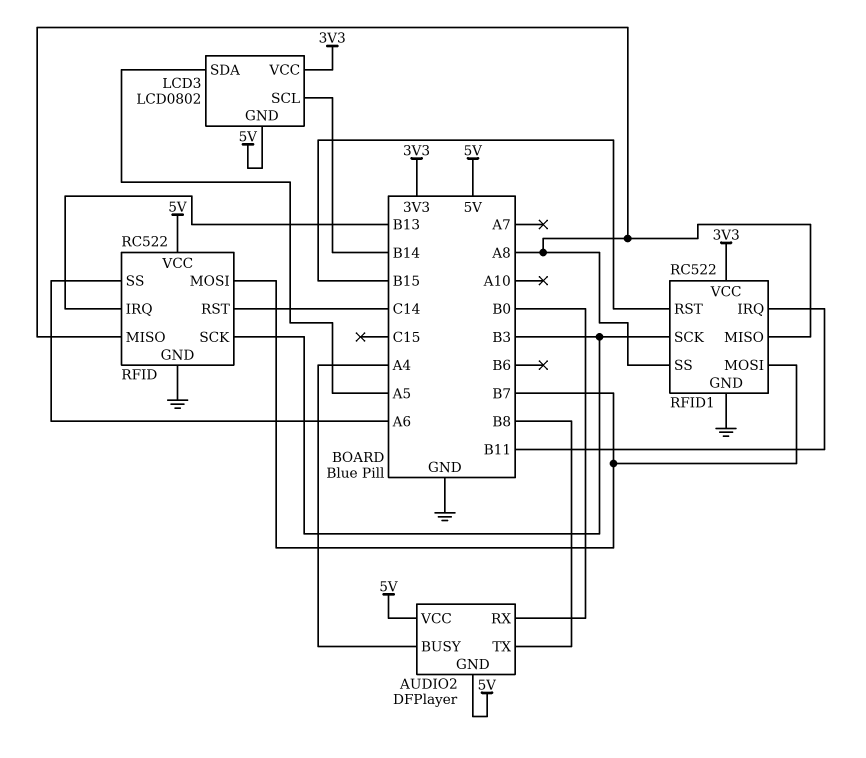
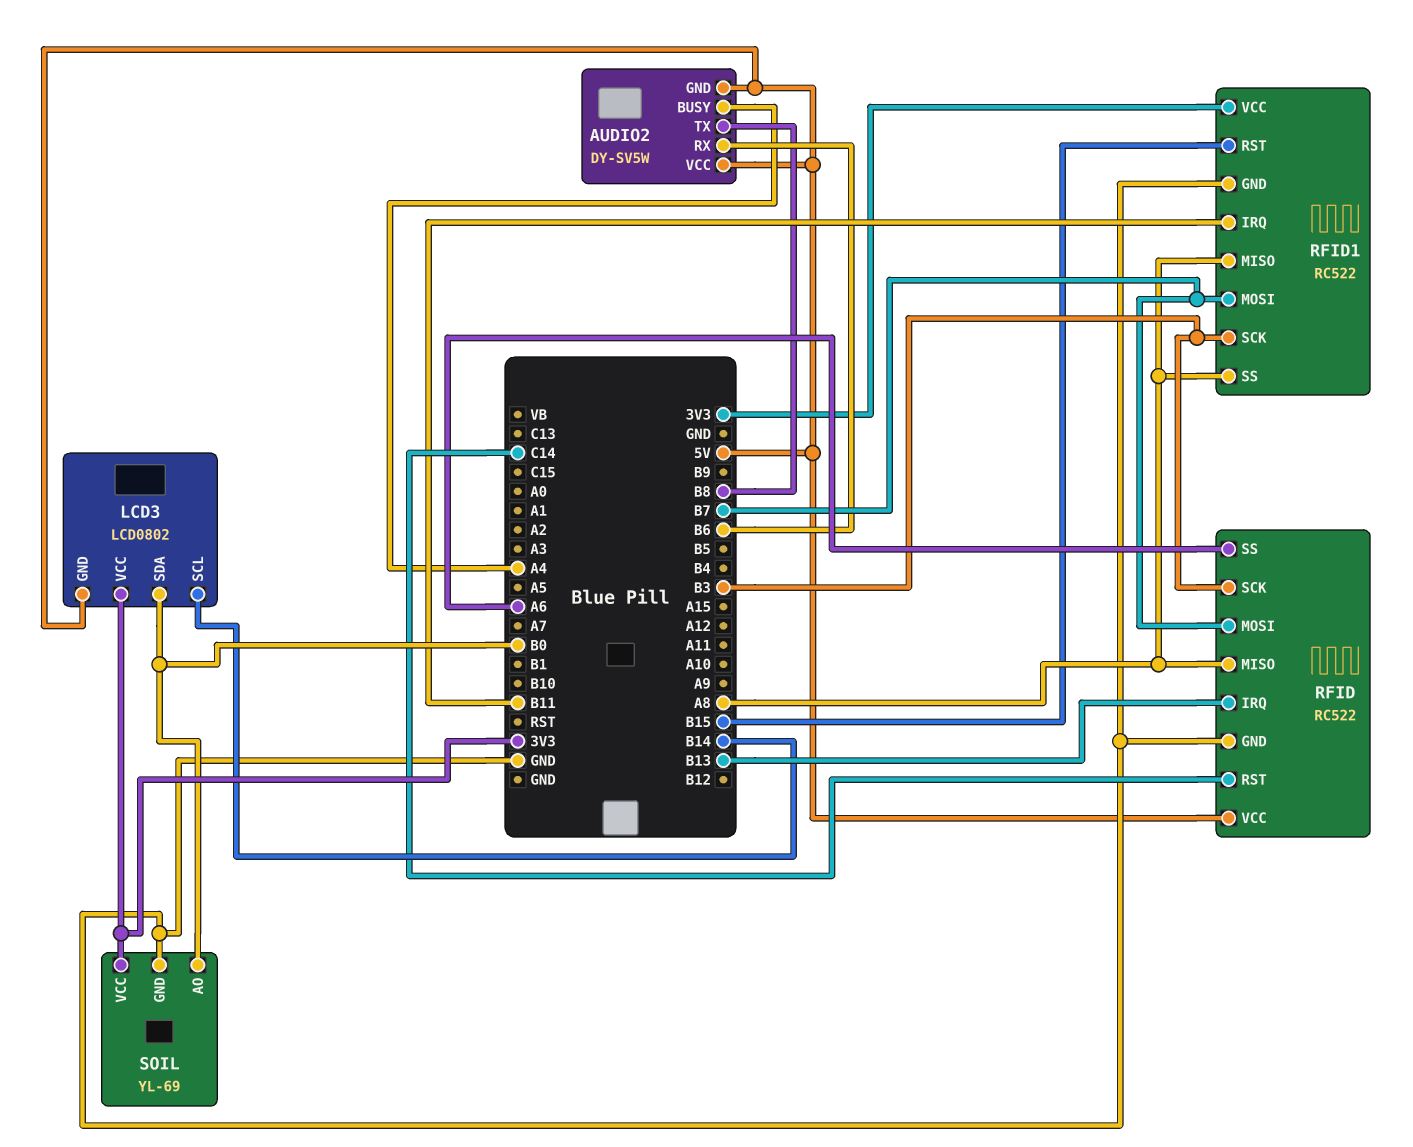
AUDIO2: DFPlayer -> DY-SV5W
AUDIO2 pin RX: B0 -> B6
LCD3 pin SDA: A5 -> B0
SOIL: none -> YL-69
SOIL pin AO: none -> B0
SOIL pin GND: none -> GND
SOIL pin VCC: none -> 3V3

